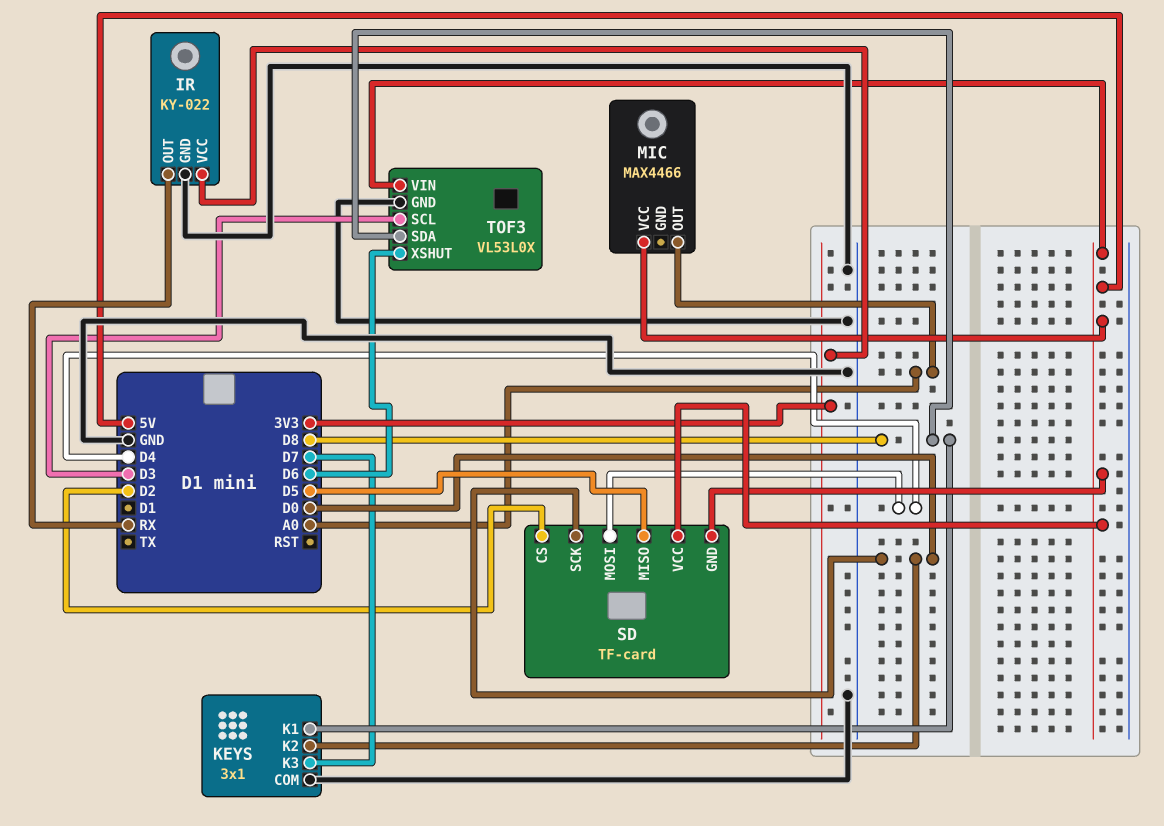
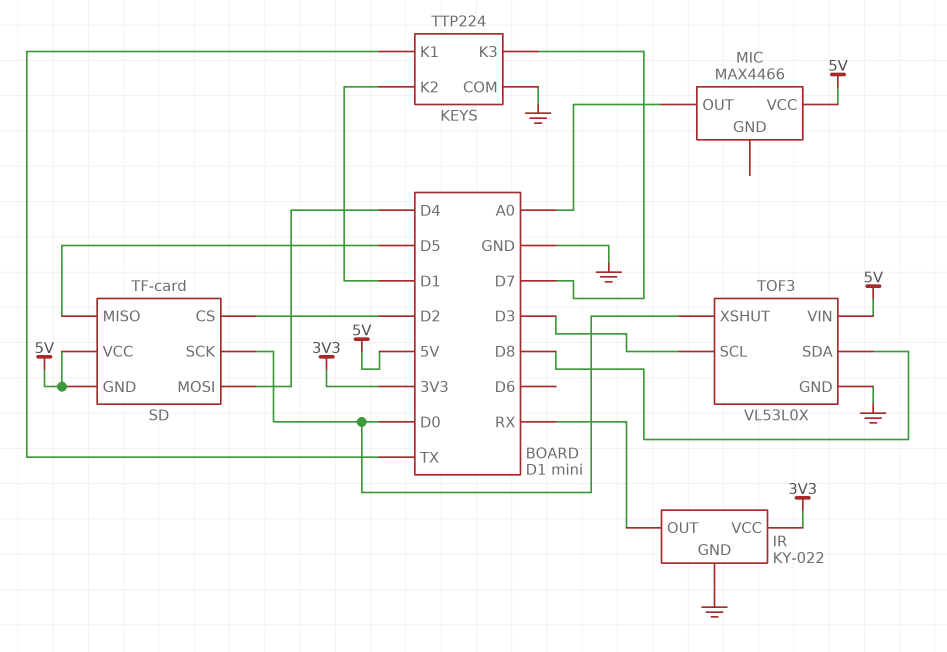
KEYS: 3x1 -> TTP224
KEYS pin K1: D8 -> TX
KEYS pin K2: D0 -> D1
TOF3 pin XSHUT: D6 -> D0

